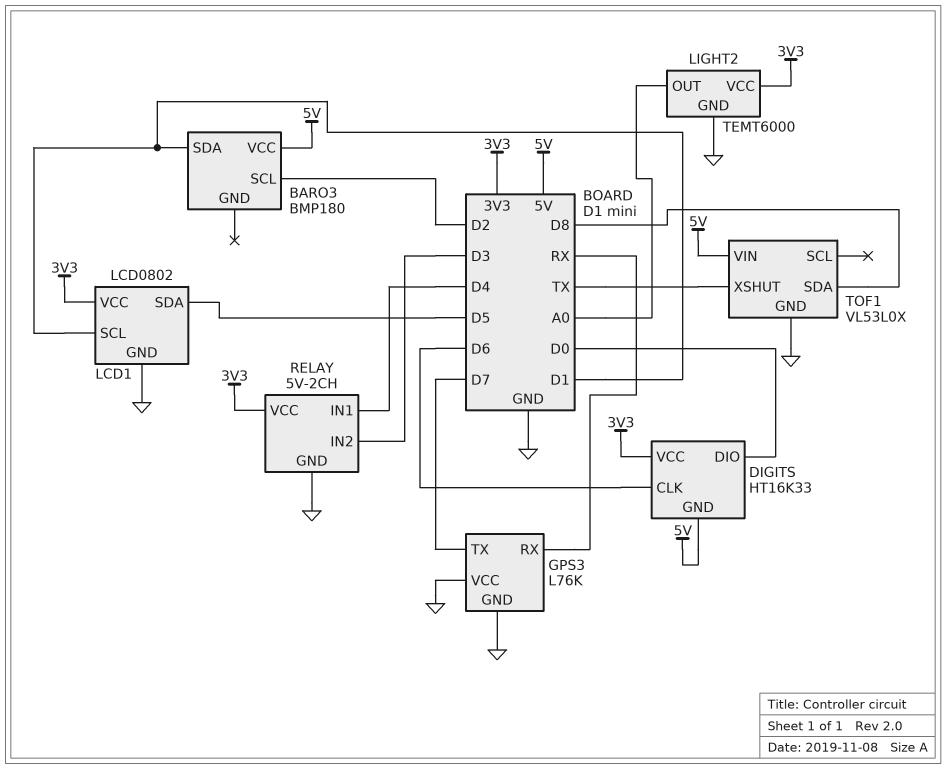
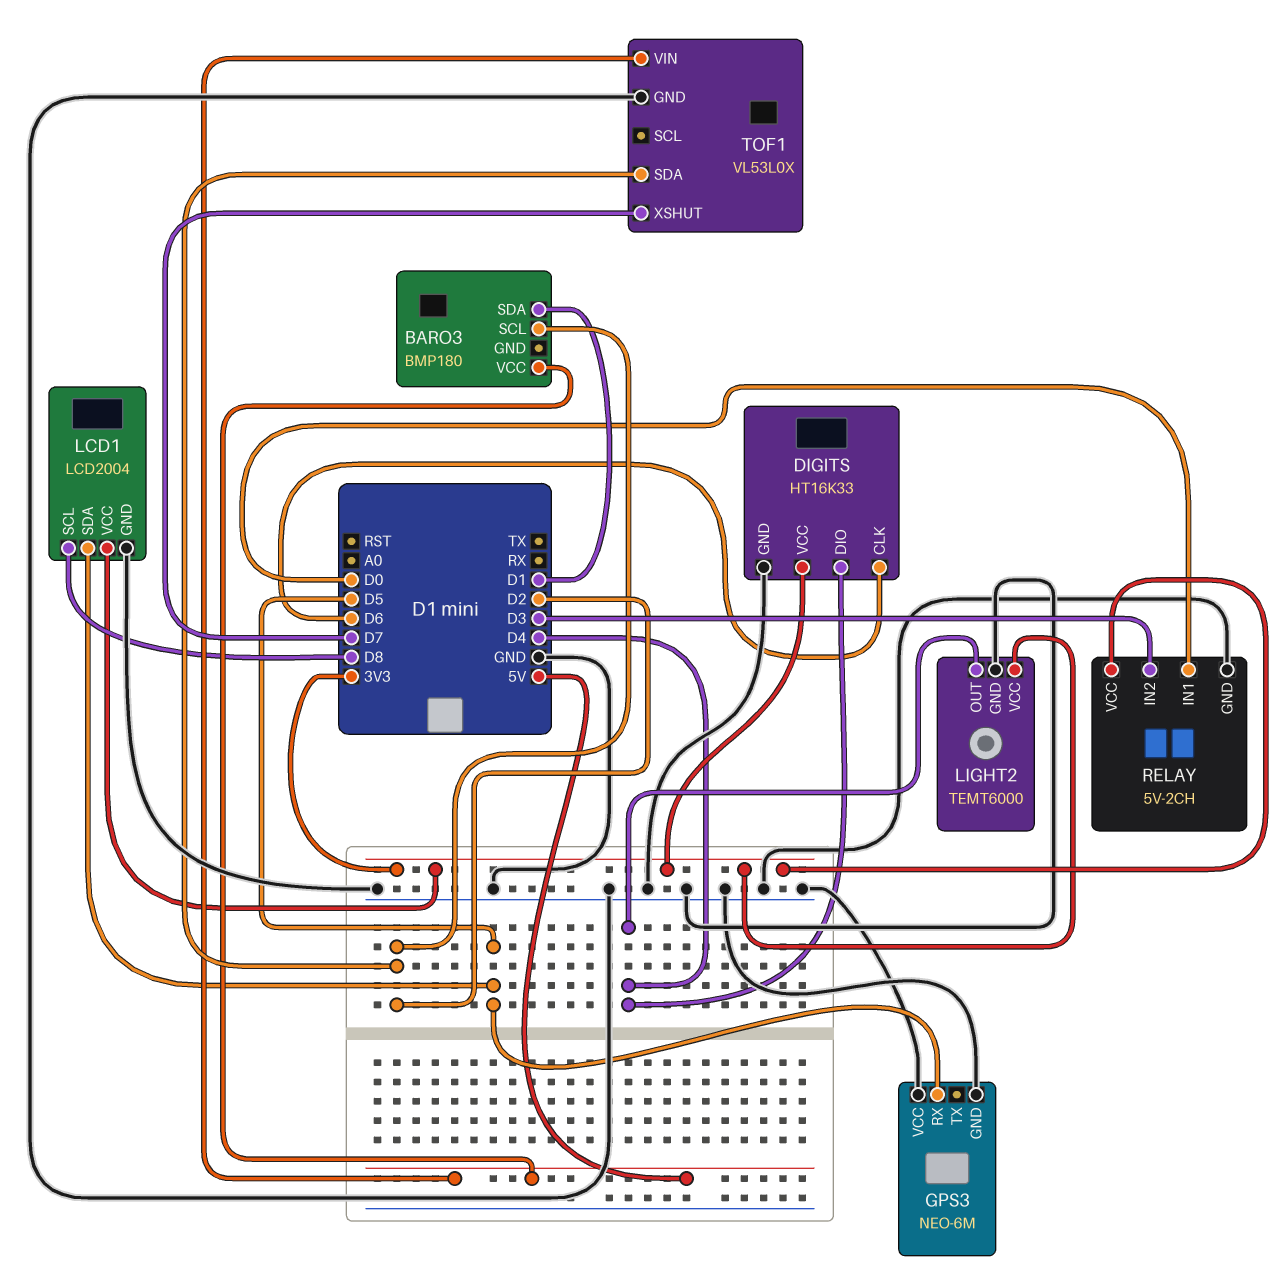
DIGITS pin DIO: D0 -> D4
DIGITS pin GND: 5V -> GND
GPS3: L76K -> NEO-6M
GPS3 pin RX: RX -> D5
GPS3 pin TX: D7 -> none
LCD1: LCD0802 -> LCD2004
LCD1 pin SCL: D1 -> D8
LIGHT2 pin OUT: A0 -> D4
RELAY pin IN1: D4 -> D0
TOF1 pin SDA: D8 -> D2
TOF1 pin XSHUT: TX -> D7

